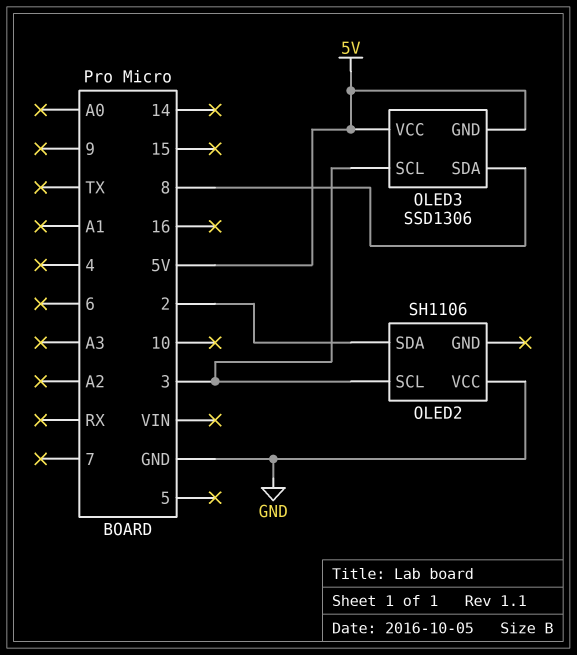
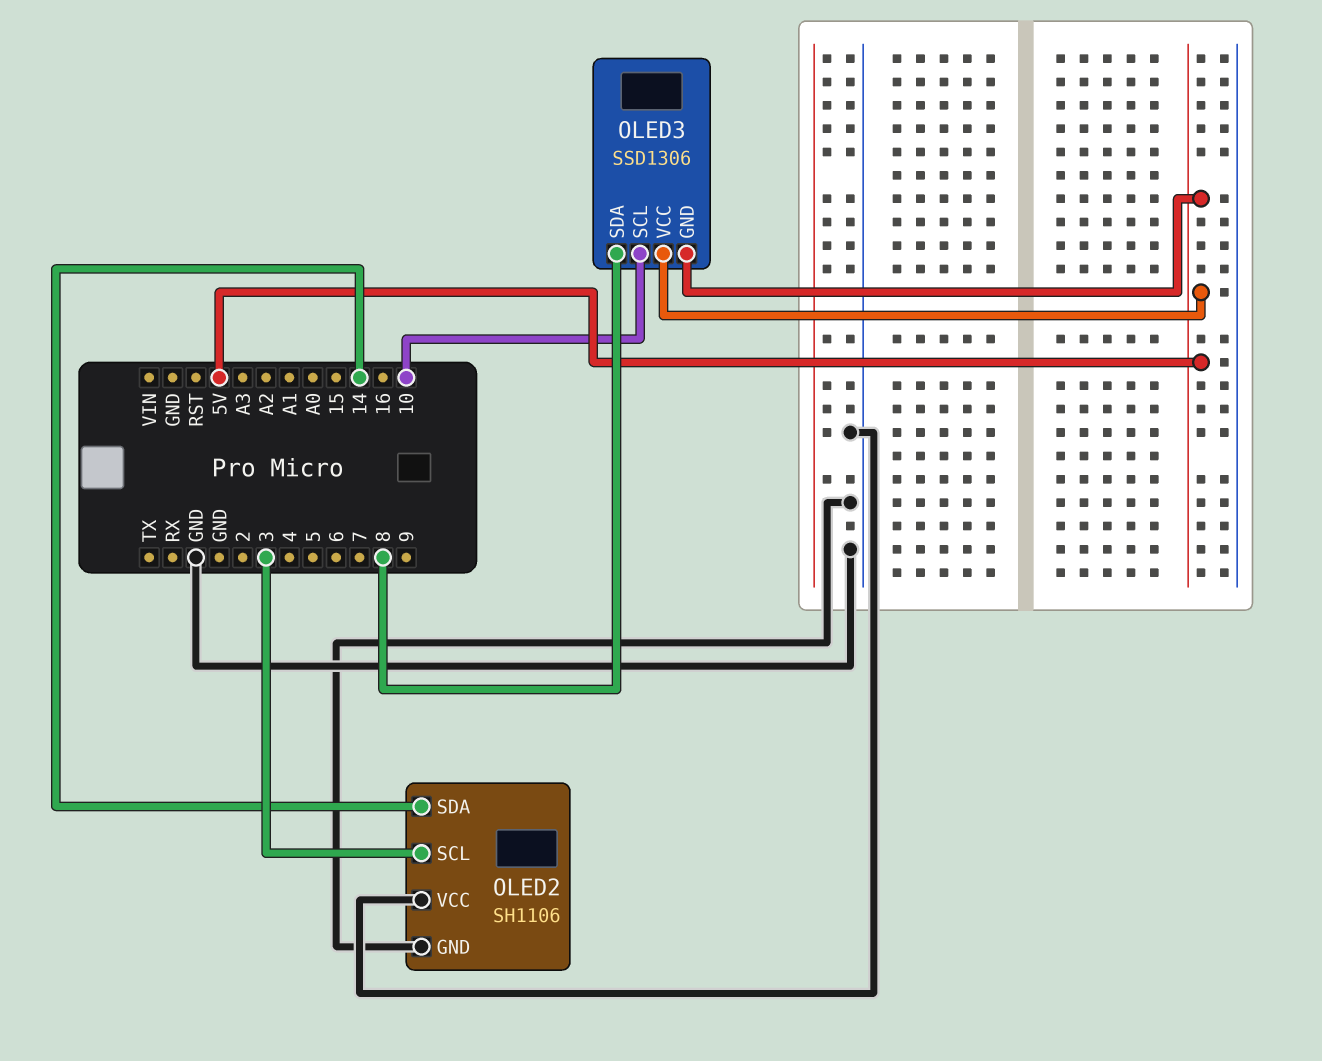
OLED2 pin GND: none -> GND
OLED2 pin SDA: 2 -> 14
OLED3 pin SCL: 3 -> 10

